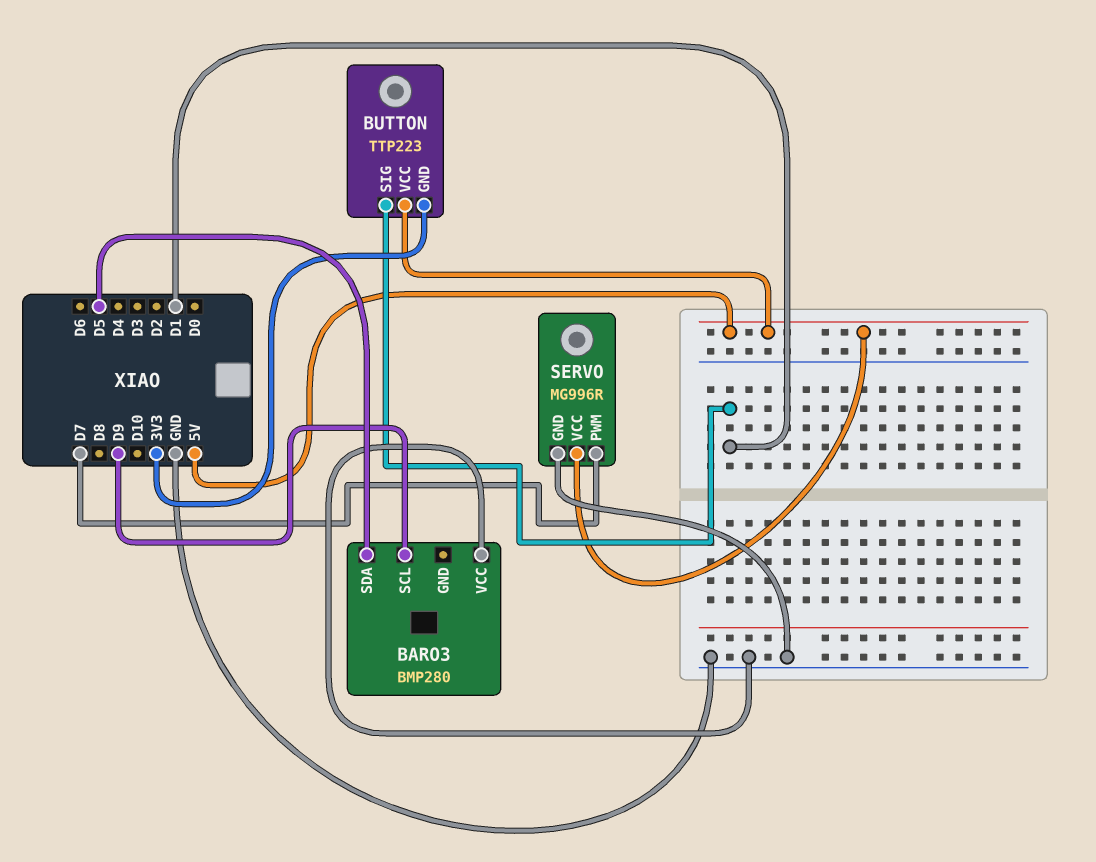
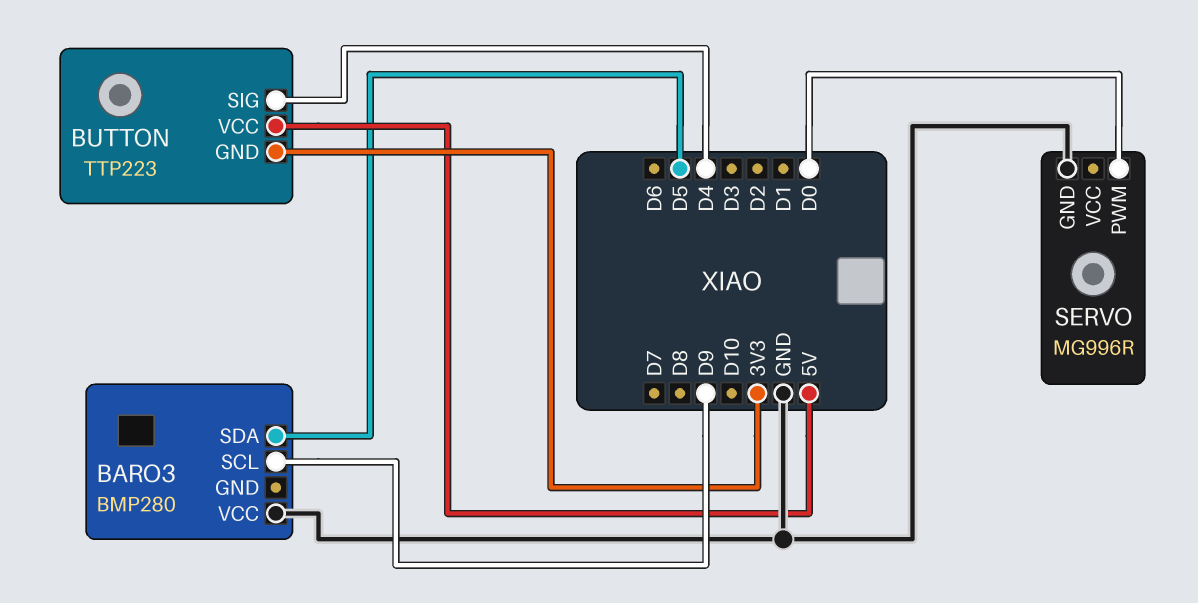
BUTTON pin SIG: D1 -> D4
SERVO pin PWM: D7 -> D0
SERVO pin VCC: 5V -> none

